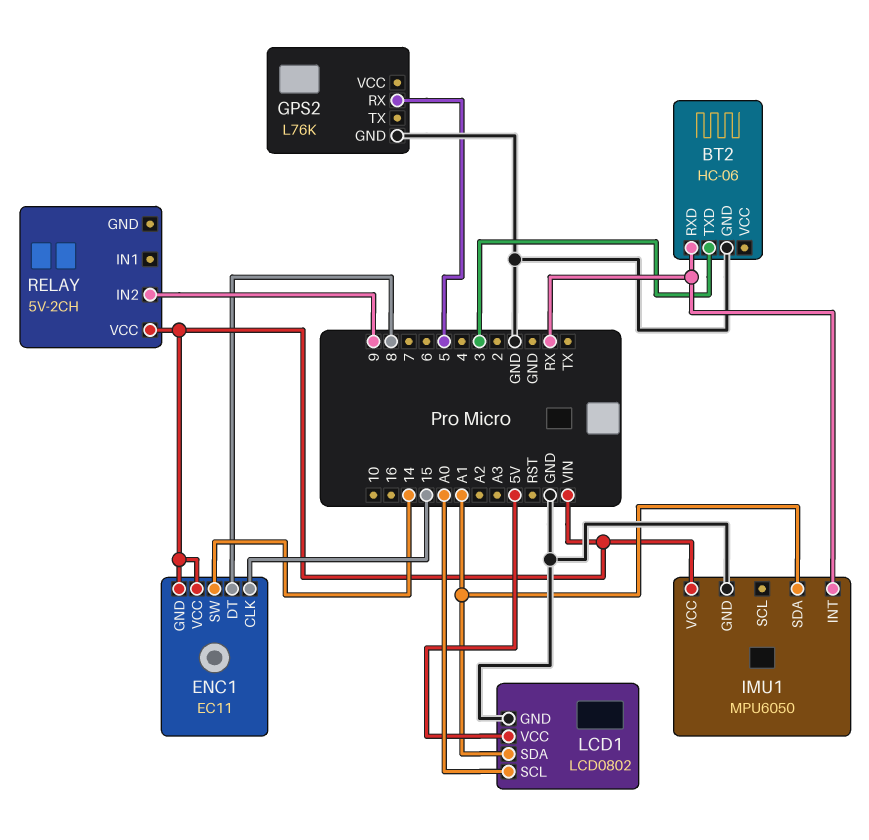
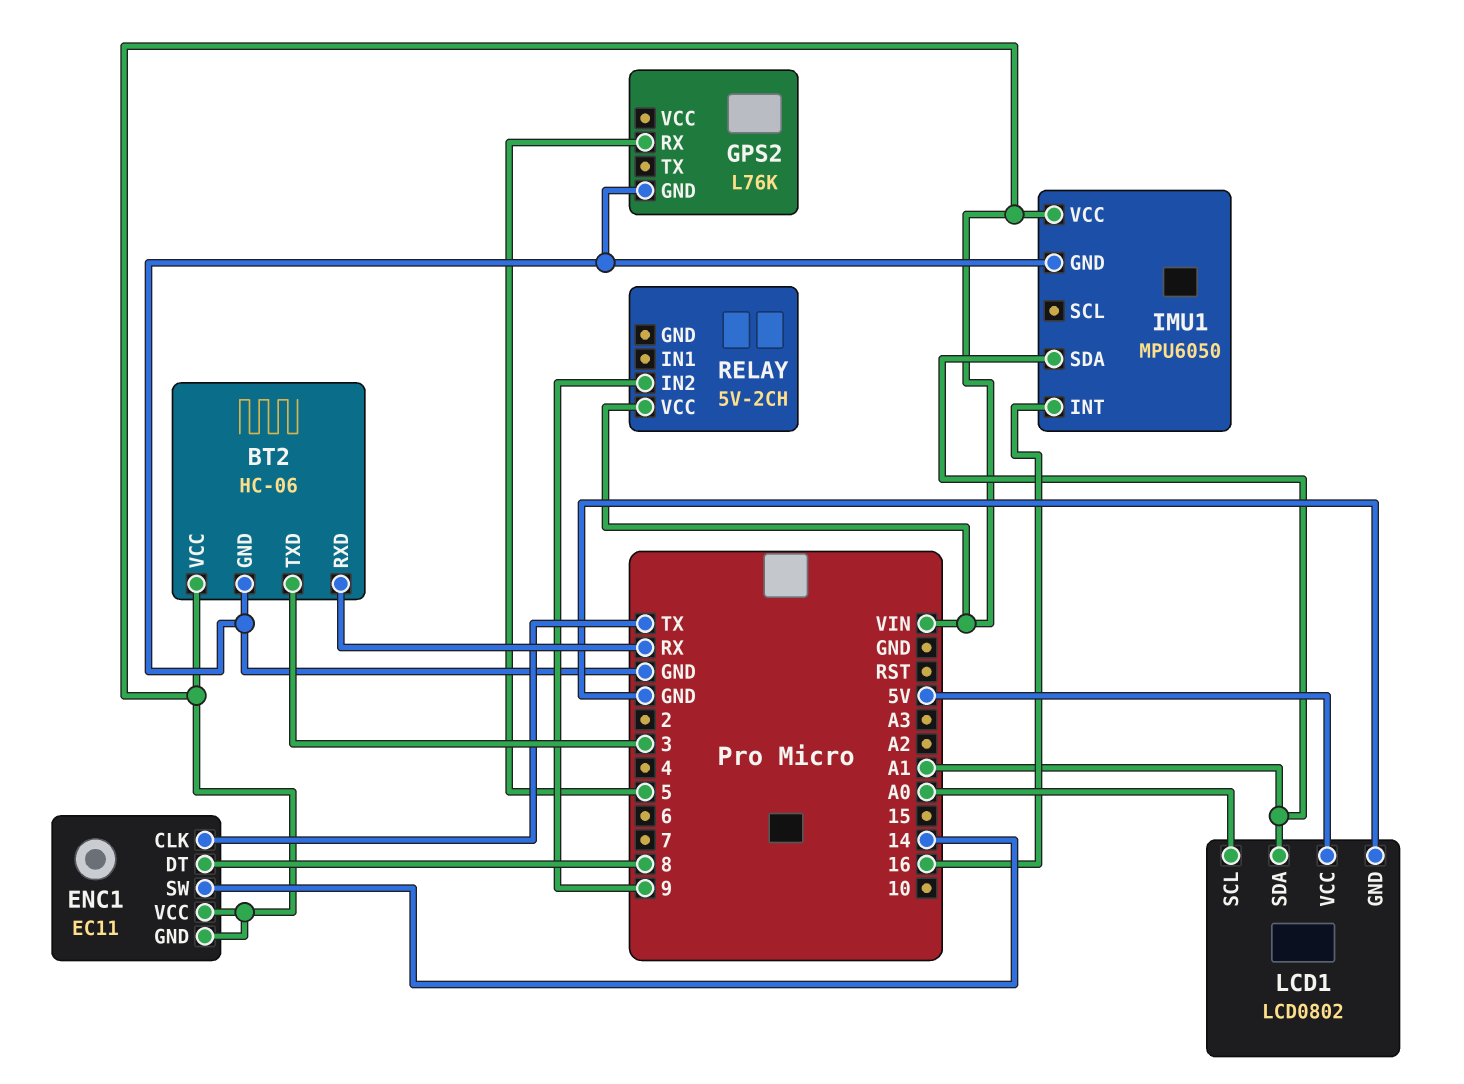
BT2 pin VCC: none -> VIN
ENC1 pin CLK: 15 -> TX
IMU1 pin INT: RX -> 16

